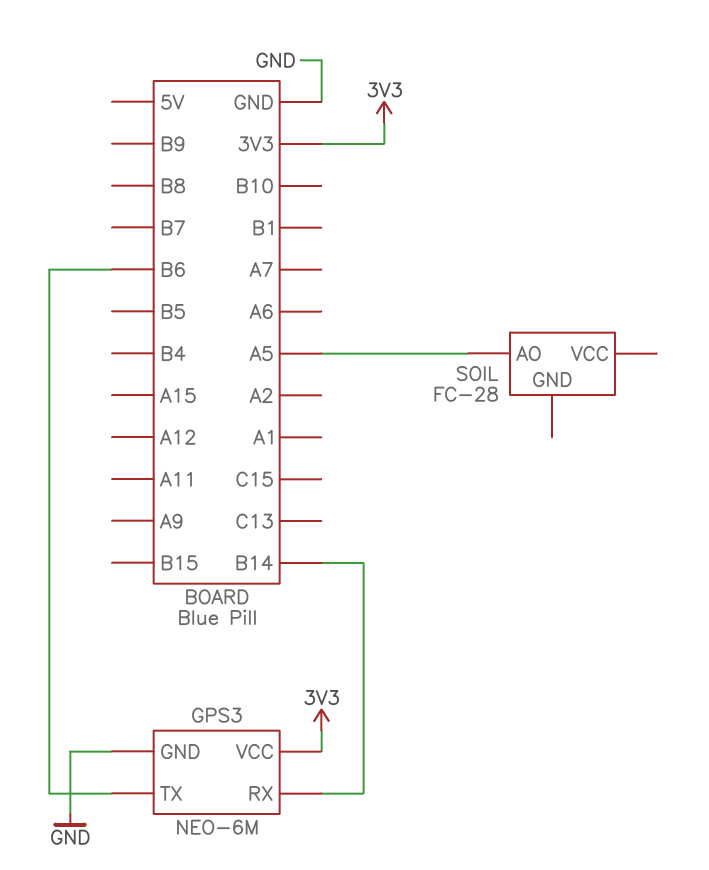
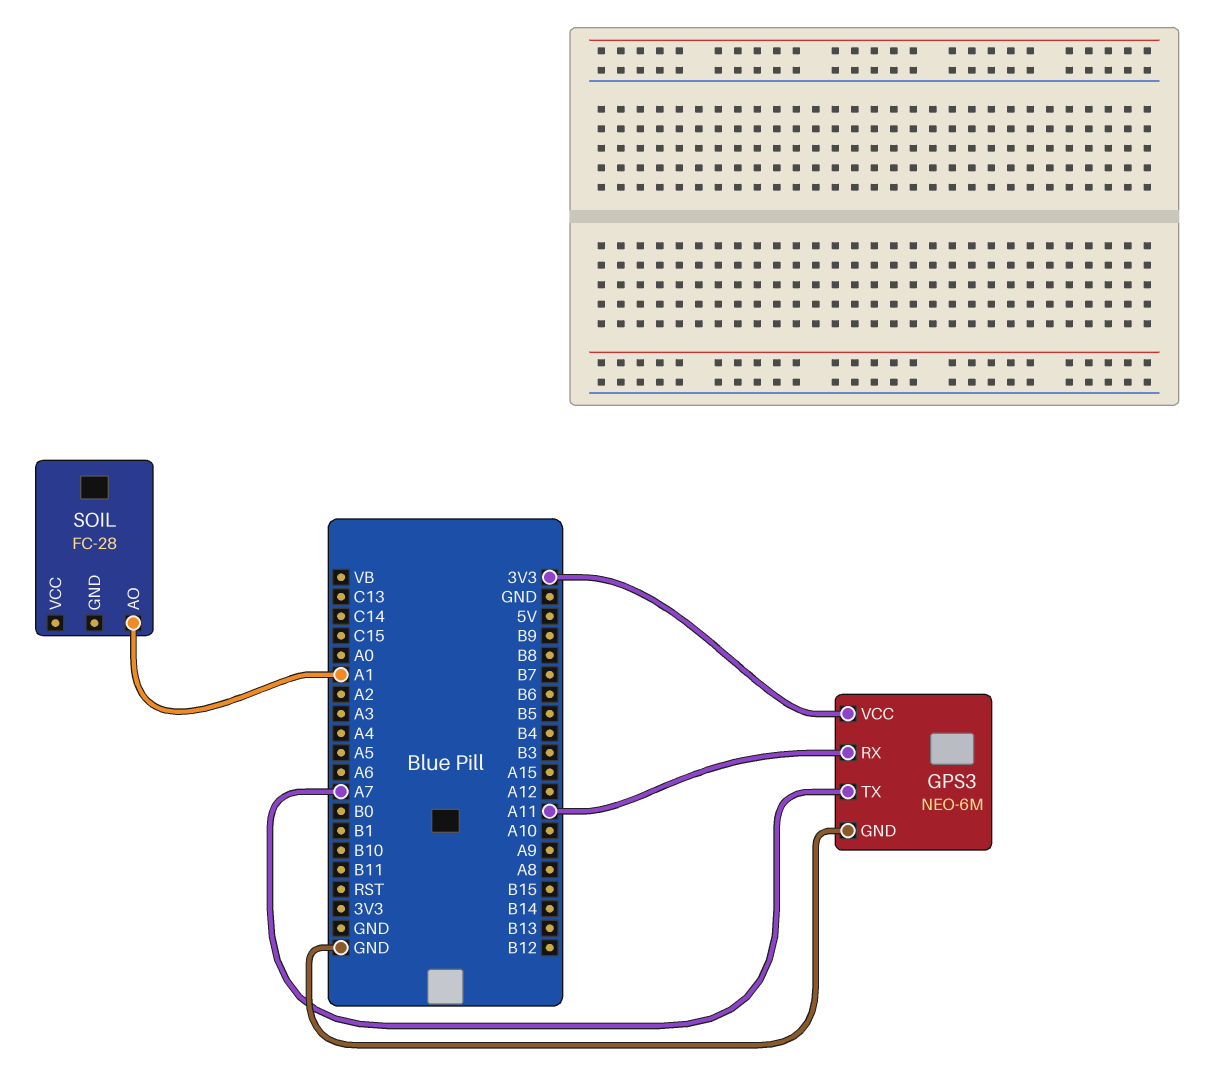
GPS3 pin RX: B14 -> A11
GPS3 pin TX: B6 -> A7
SOIL pin AO: A5 -> A1

